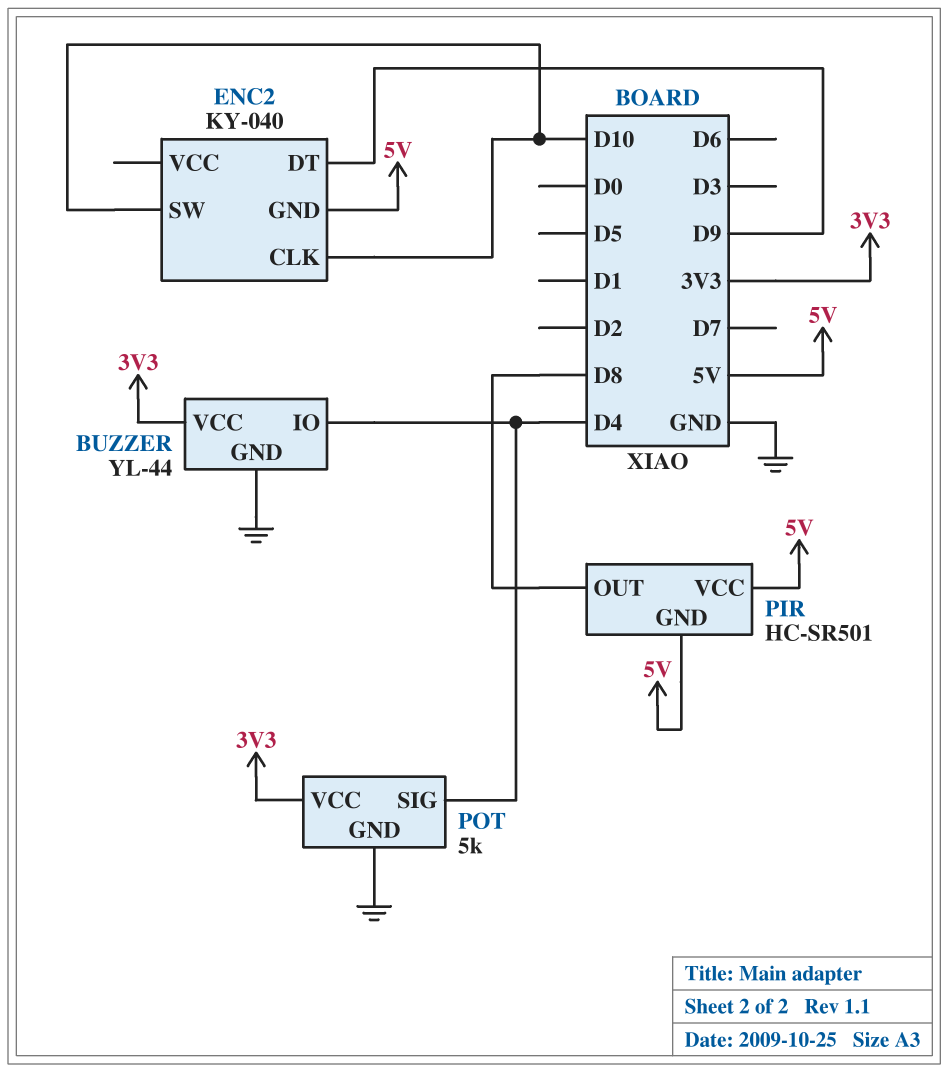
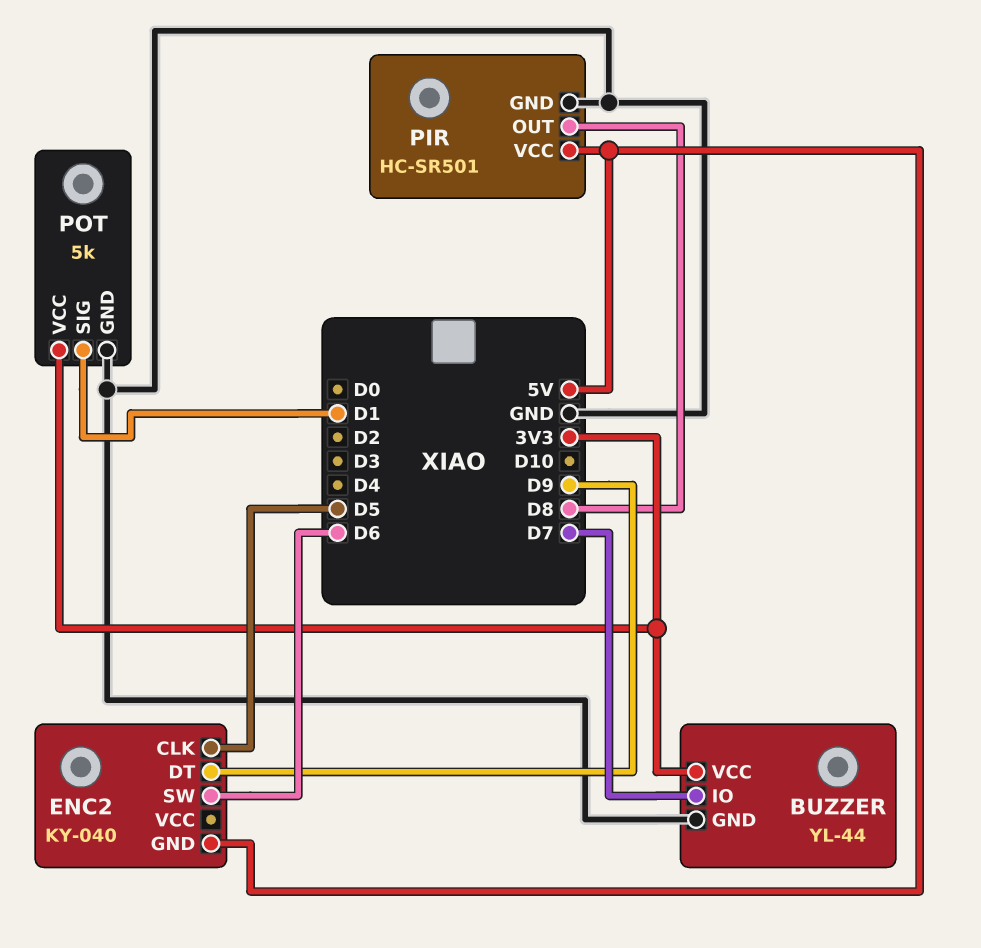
BUZZER pin IO: D4 -> D7
ENC2 pin CLK: D10 -> D5
ENC2 pin SW: D10 -> D6
PIR pin GND: 5V -> GND
POT pin SIG: D4 -> D1

